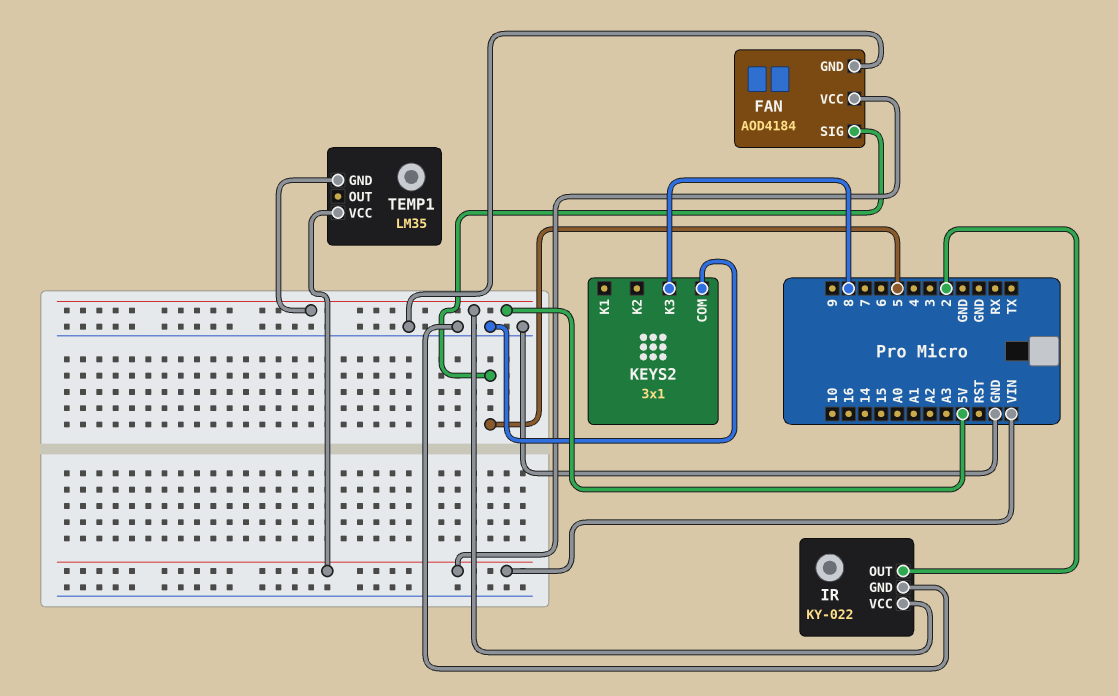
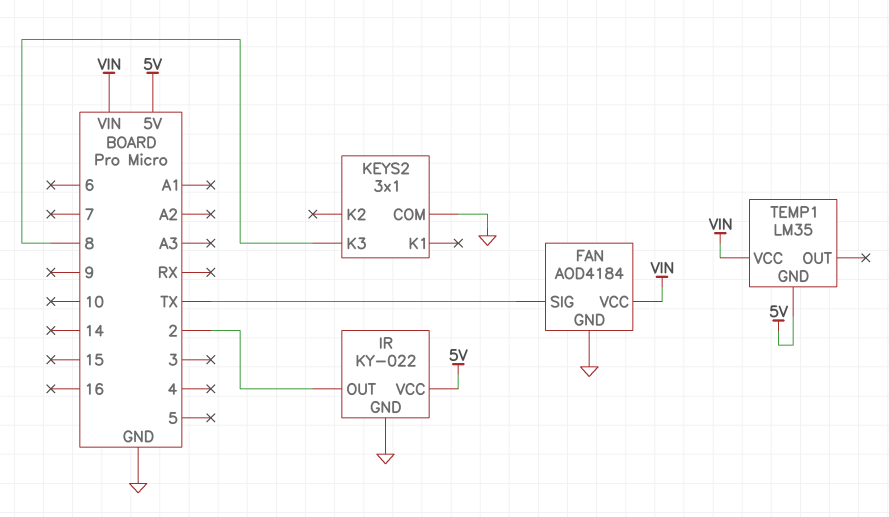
FAN pin SIG: 5 -> TX

